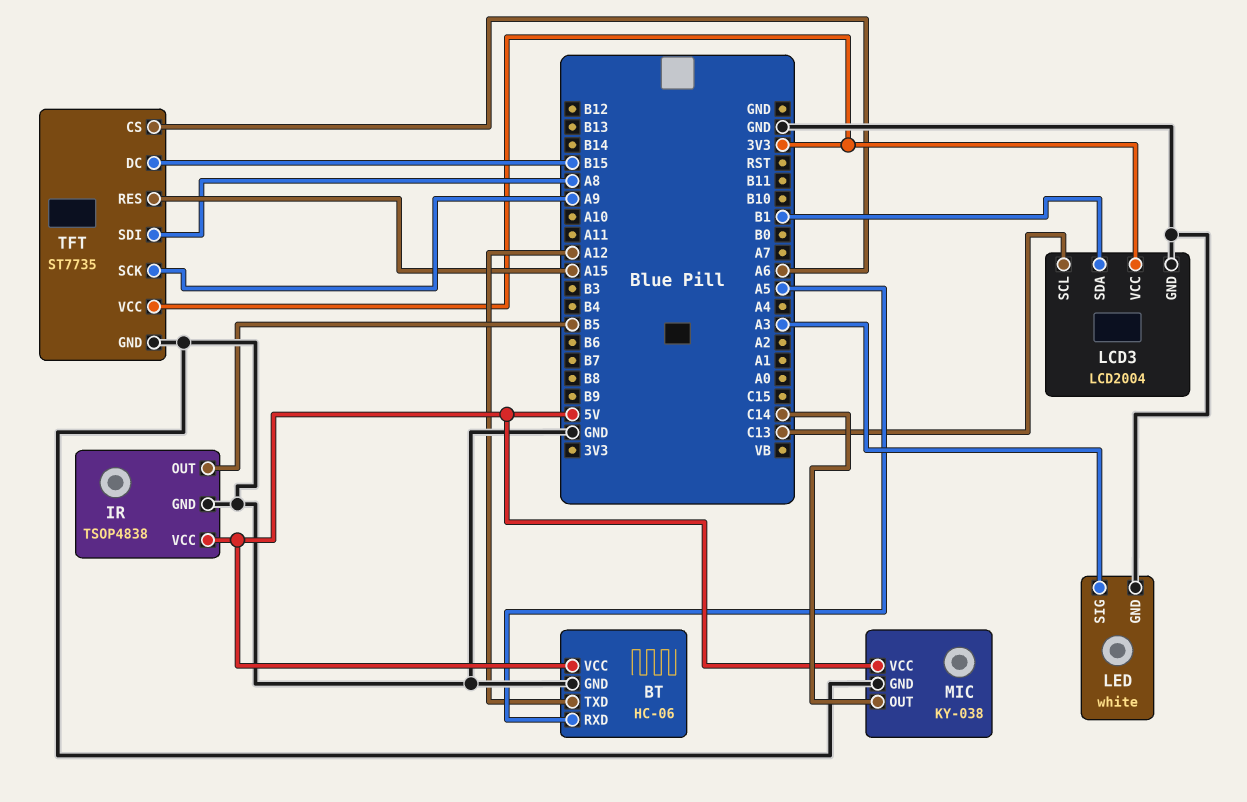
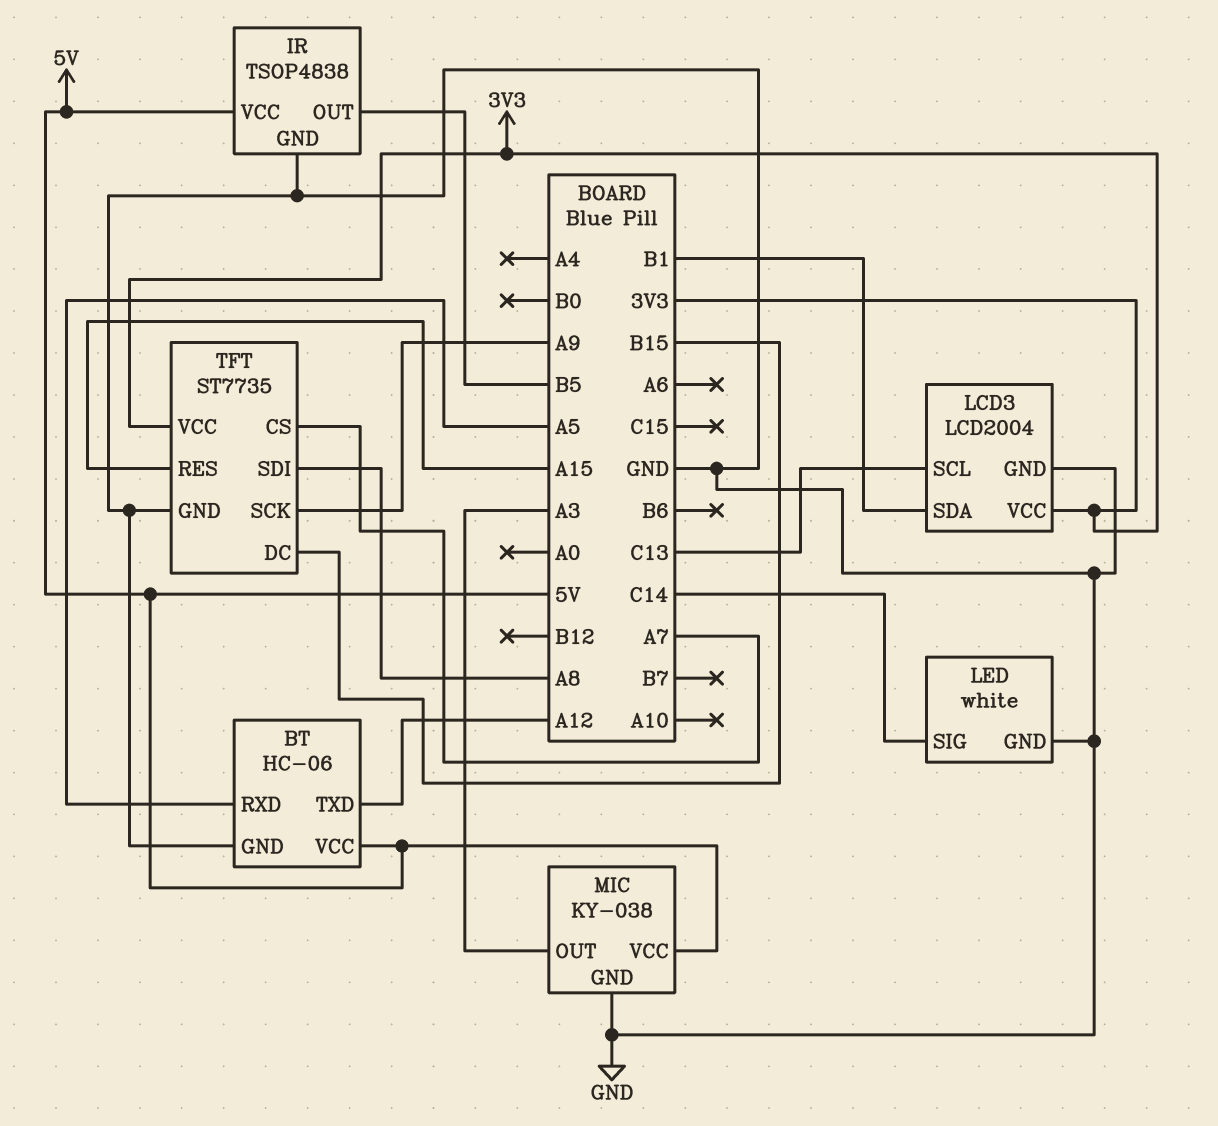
LED pin SIG: A3 -> C14
MIC pin OUT: C14 -> A3
TFT pin CS: A6 -> A7

